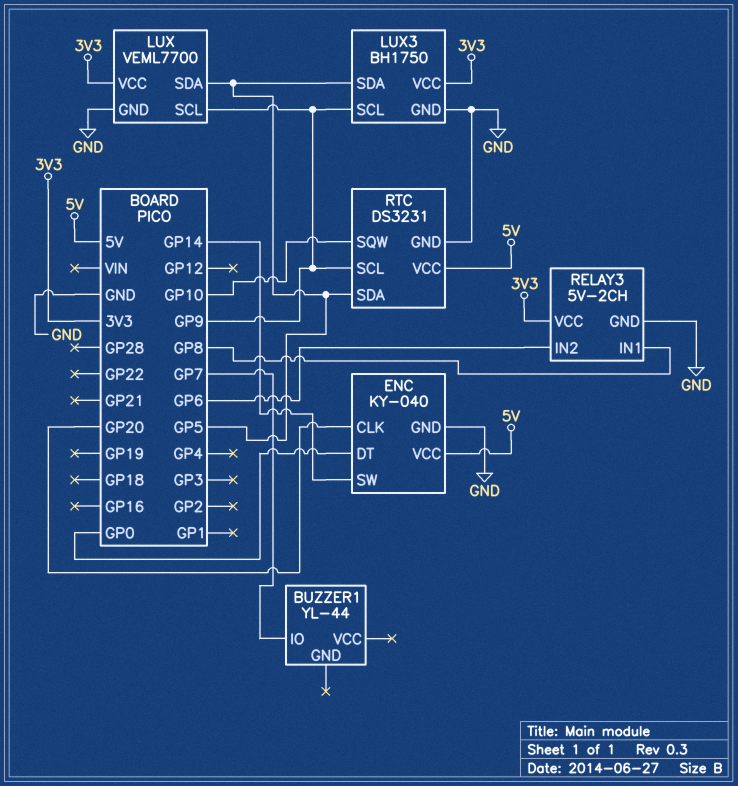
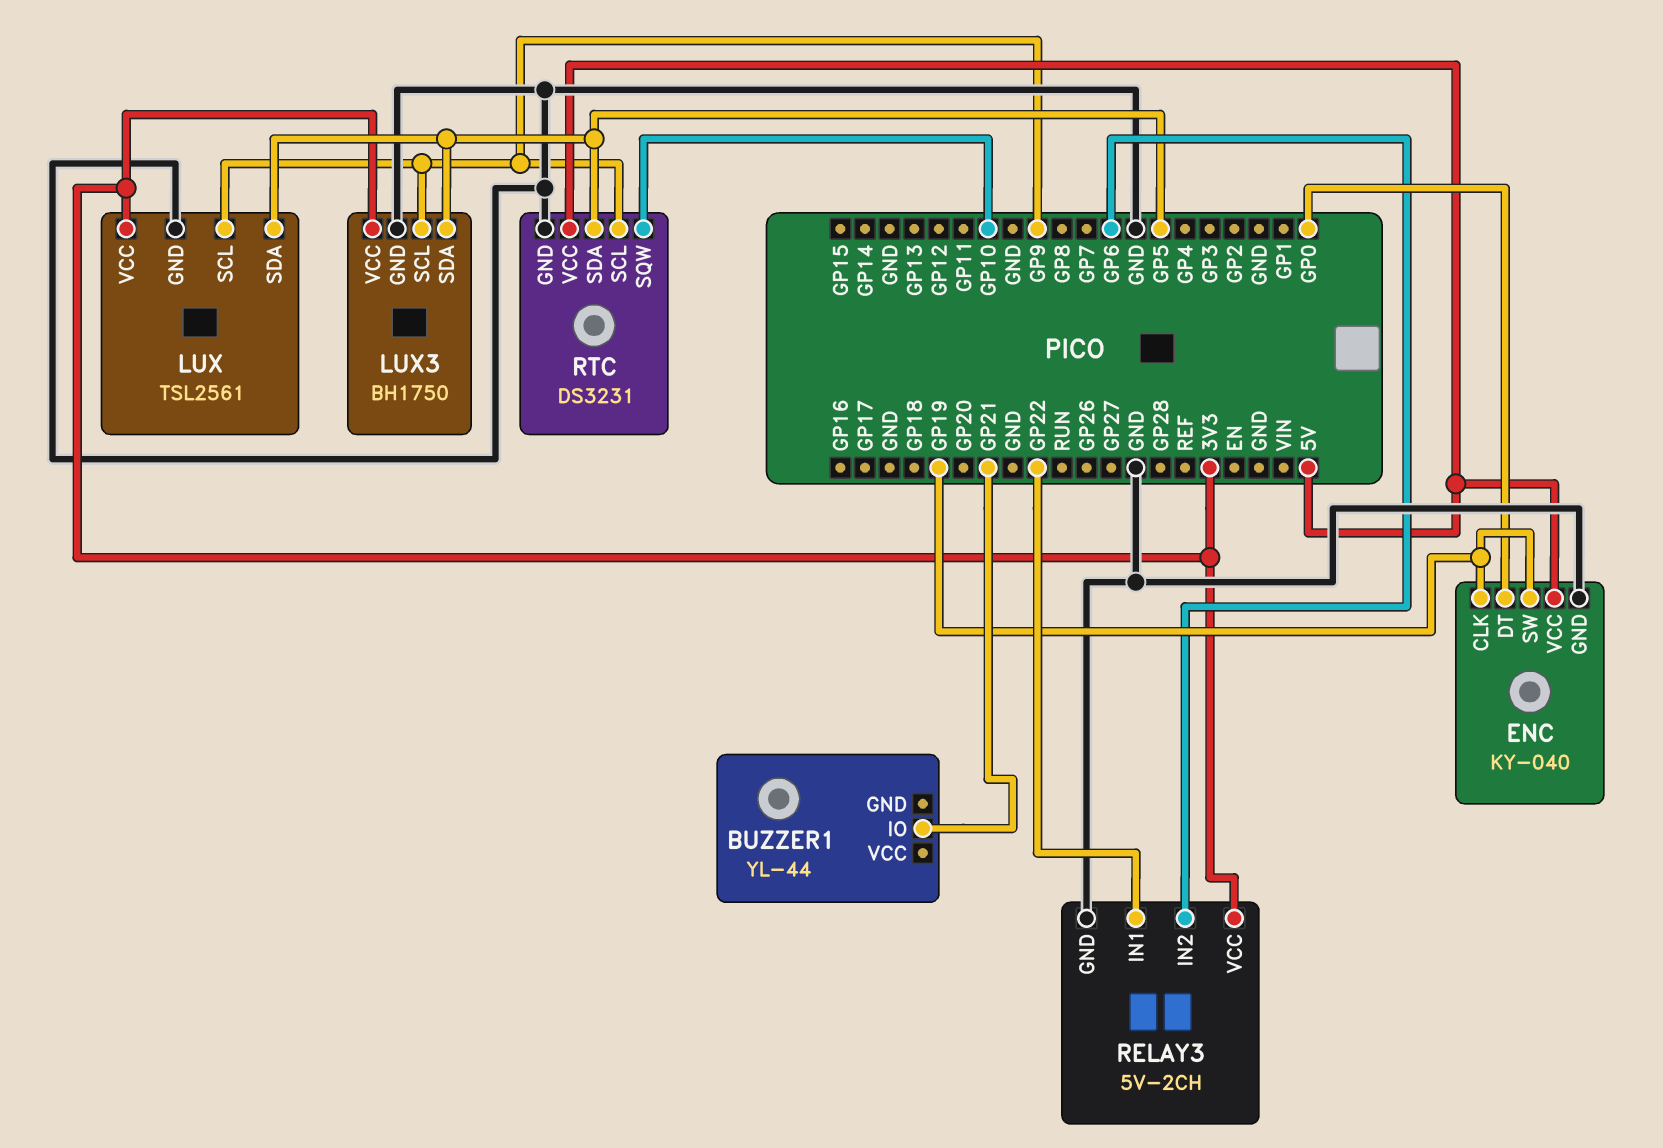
BUZZER1 pin IO: GP7 -> GP21
ENC pin CLK: GP20 -> GP19
ENC pin SW: GP14 -> GP19
LUX: VEML7700 -> TSL2561
RELAY3 pin IN1: GP8 -> GP22

